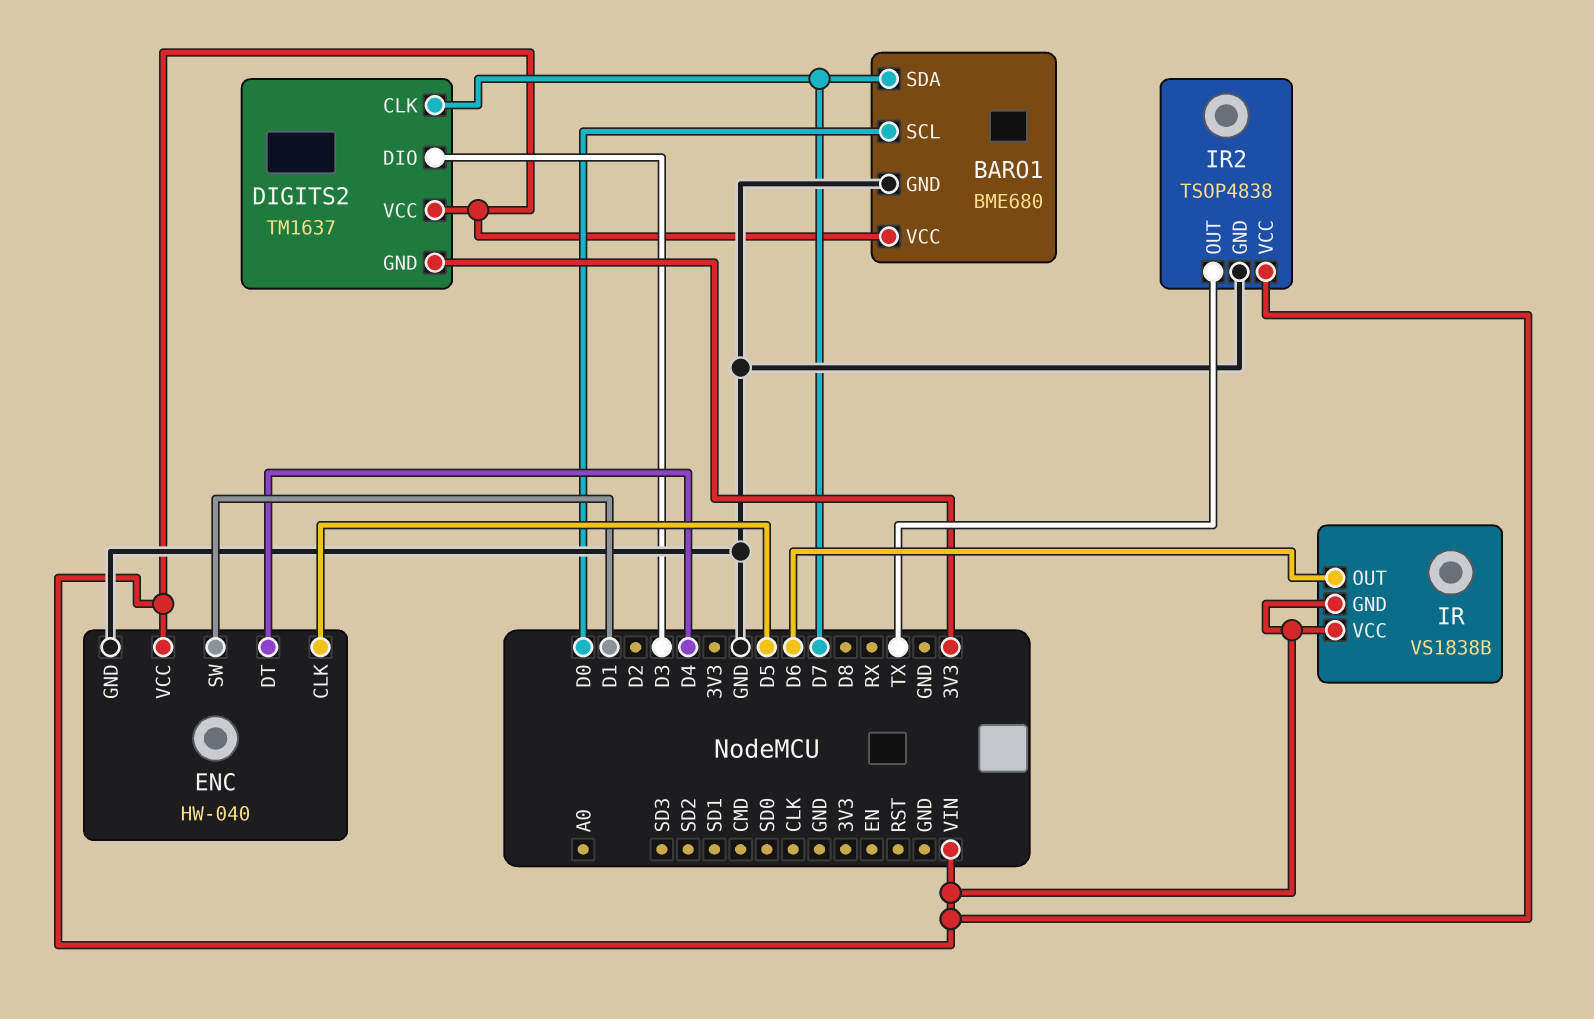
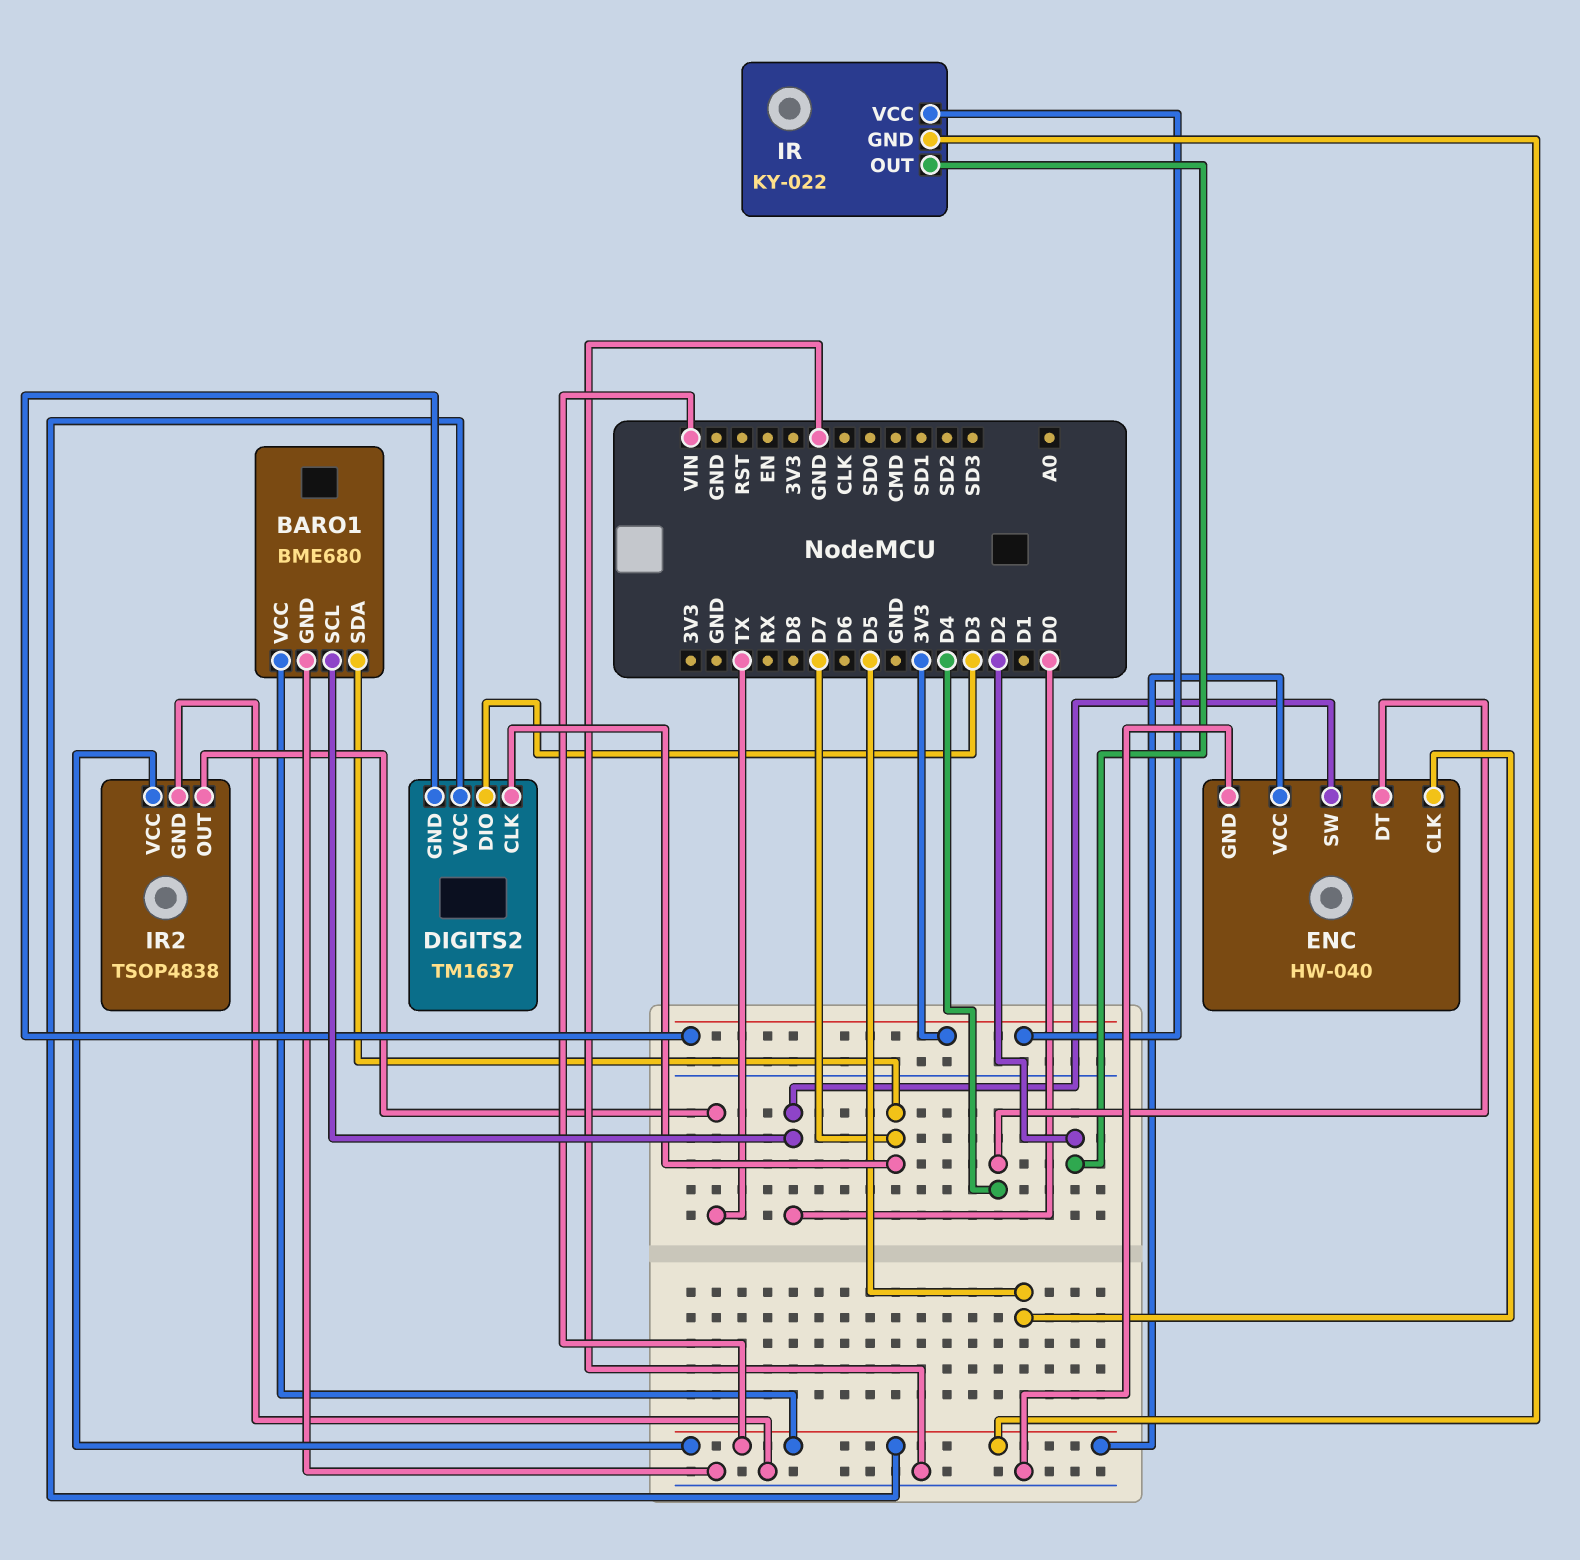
ENC pin SW: D1 -> D0
IR: VS1838B -> KY-022
IR pin OUT: D6 -> D2
IR pin VCC: VIN -> 3V3

